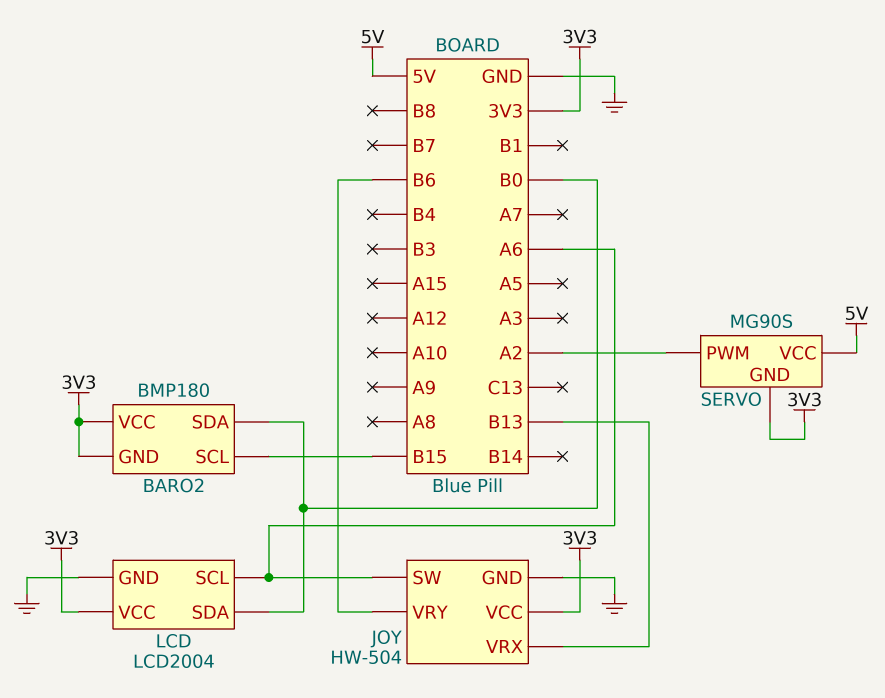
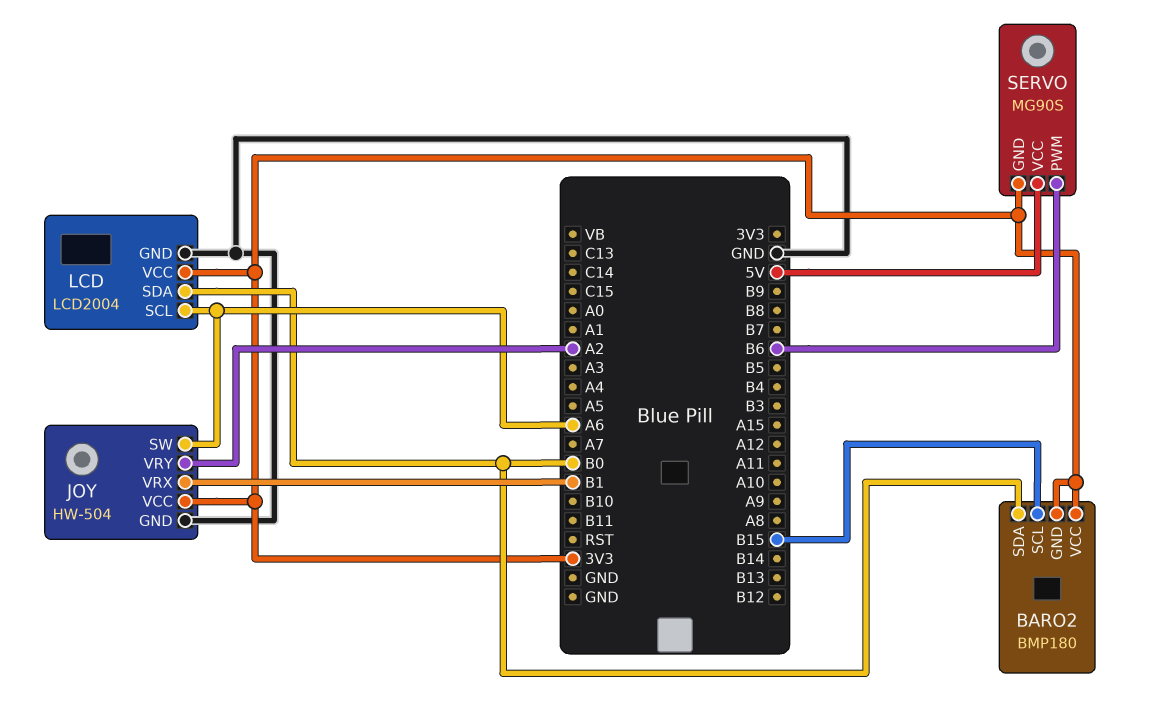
JOY pin VRX: B13 -> B1
JOY pin VRY: B6 -> A2
SERVO pin PWM: A2 -> B6

